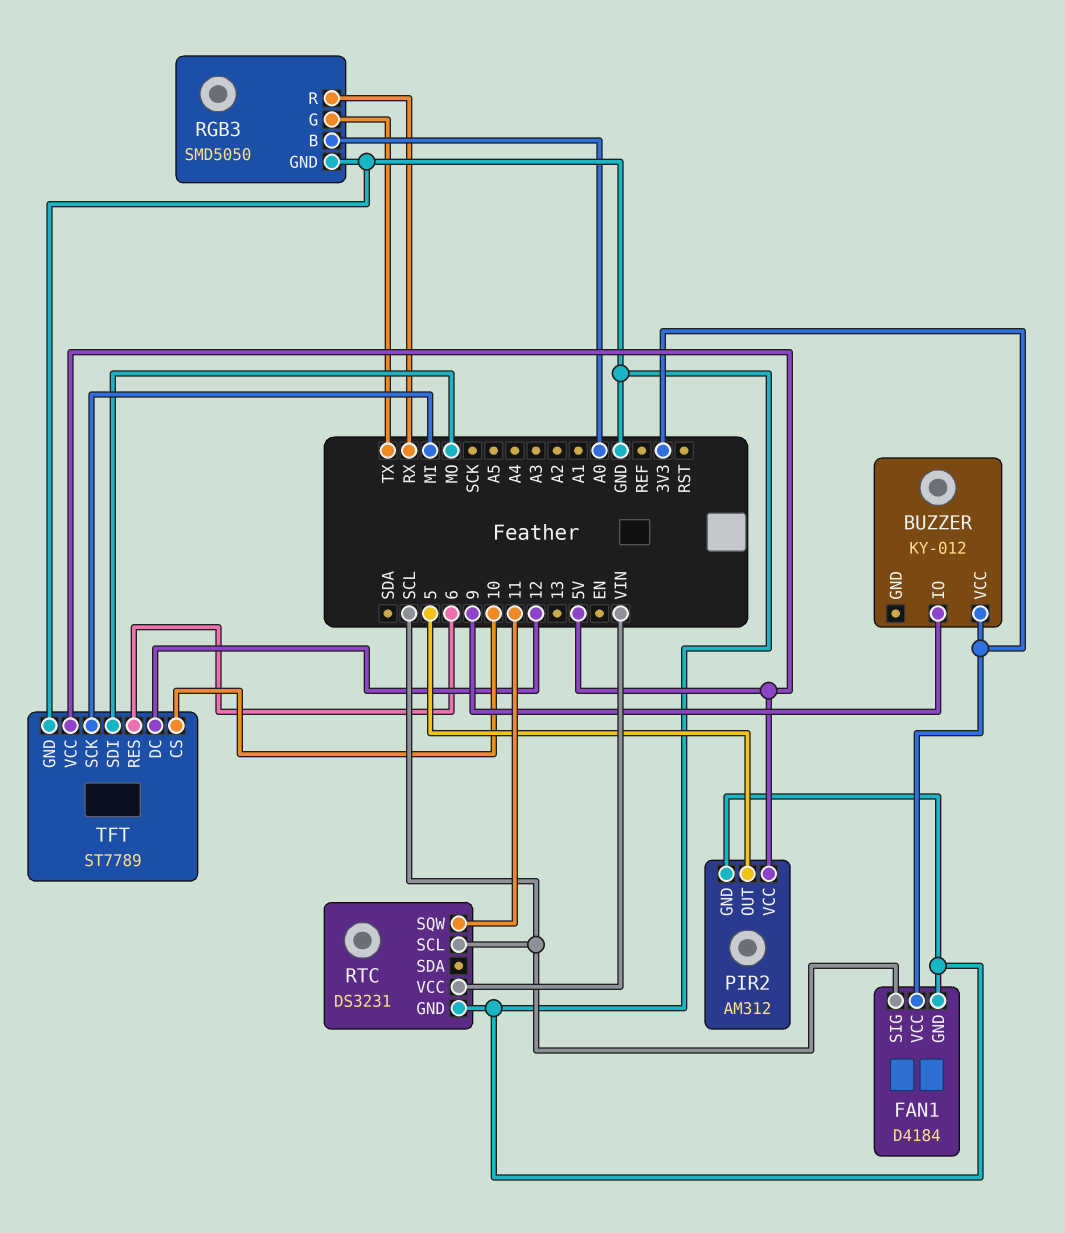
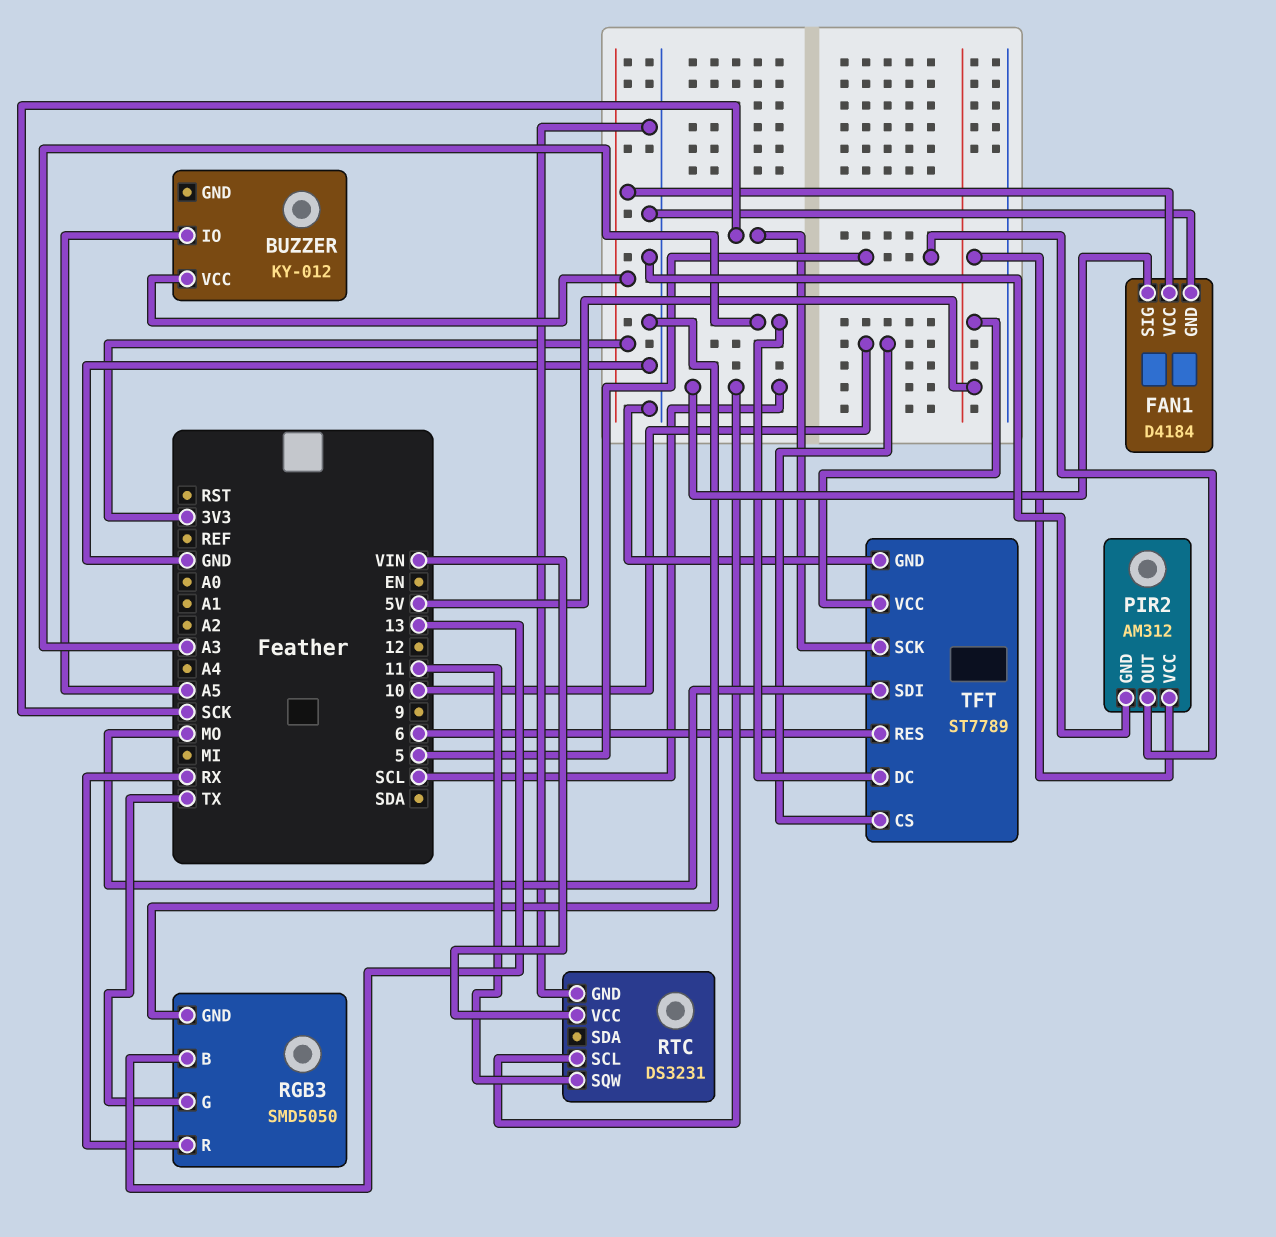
BUZZER pin IO: 9 -> A5
RGB3 pin B: A0 -> 13
TFT pin DC: 12 -> A3
TFT pin SCK: MI -> SCK

